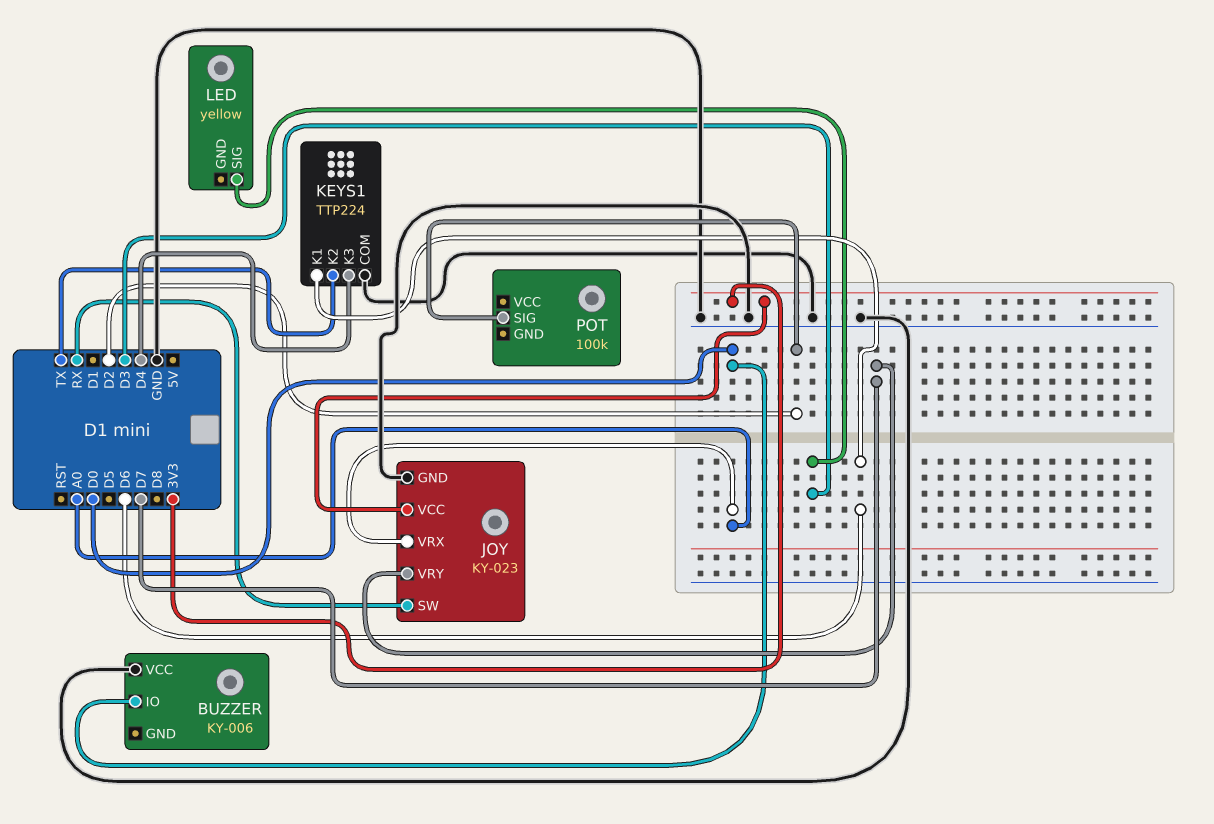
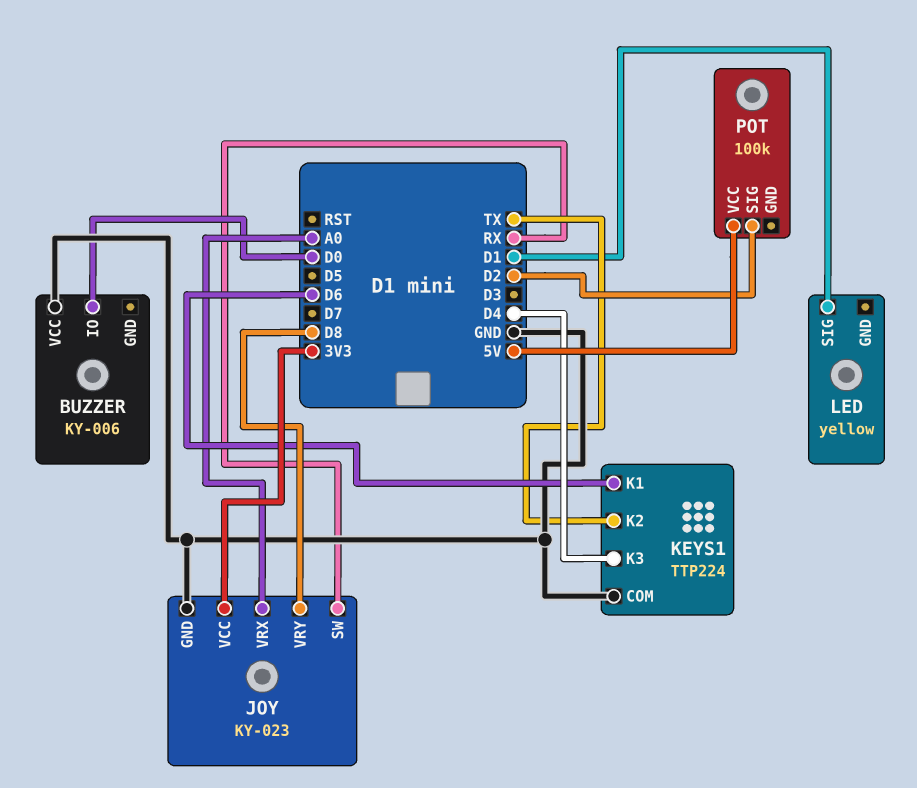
JOY pin VRY: D7 -> D8
LED pin SIG: D3 -> D1
POT pin VCC: none -> 5V

